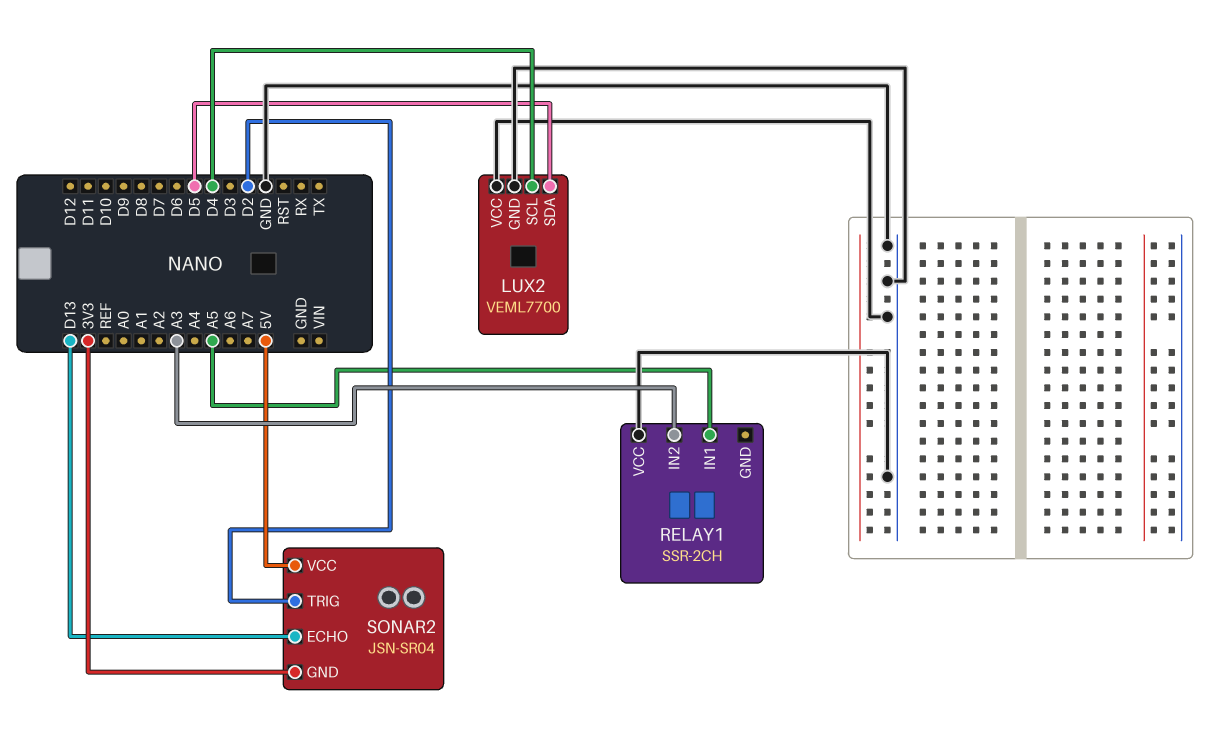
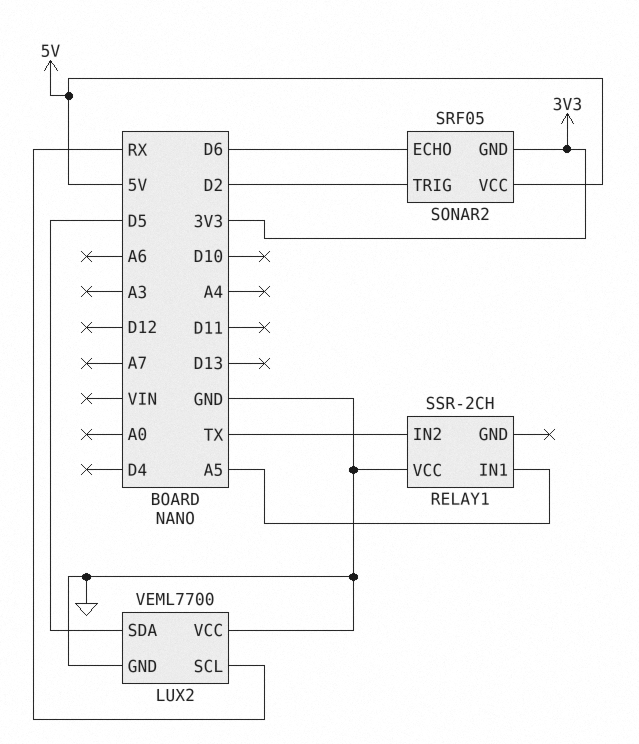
LUX2 pin SCL: D4 -> RX
RELAY1 pin IN2: A3 -> TX
SONAR2: JSN-SR04 -> SRF05
SONAR2 pin ECHO: D13 -> D6

